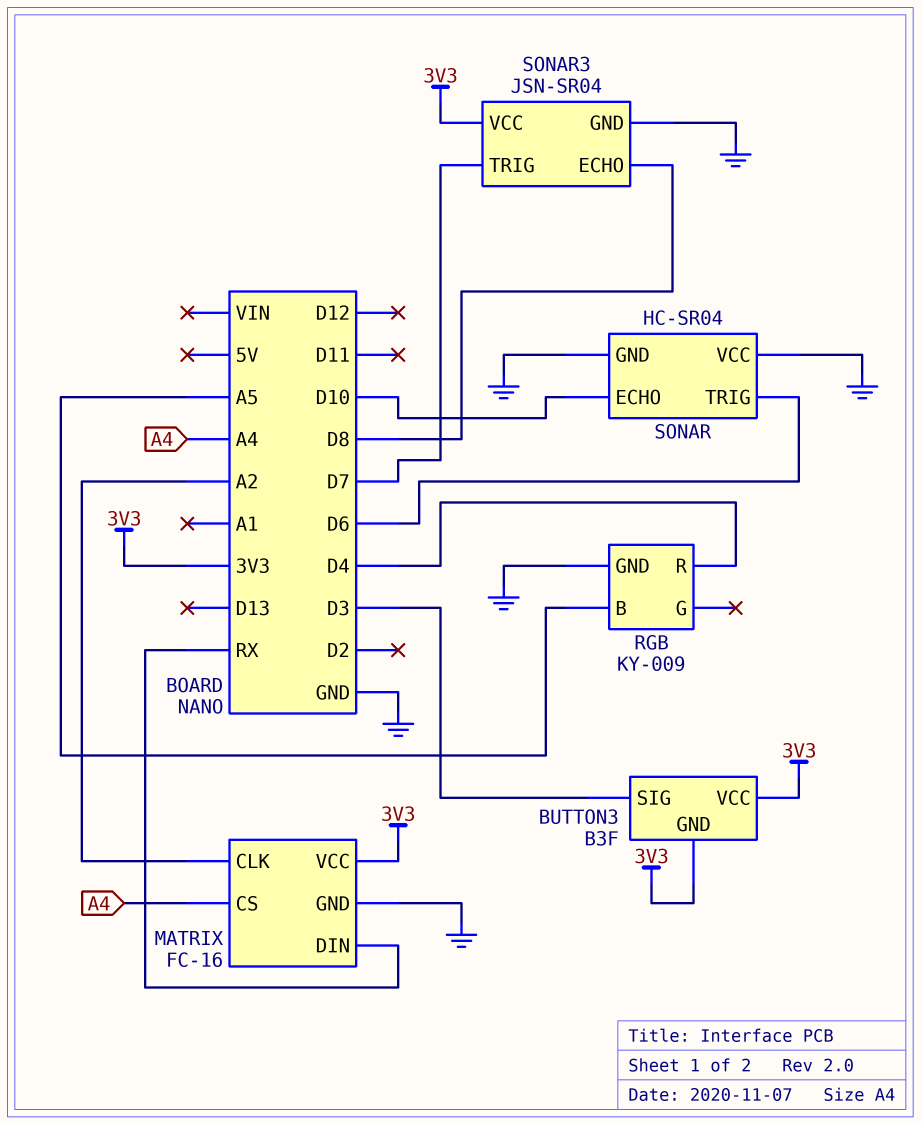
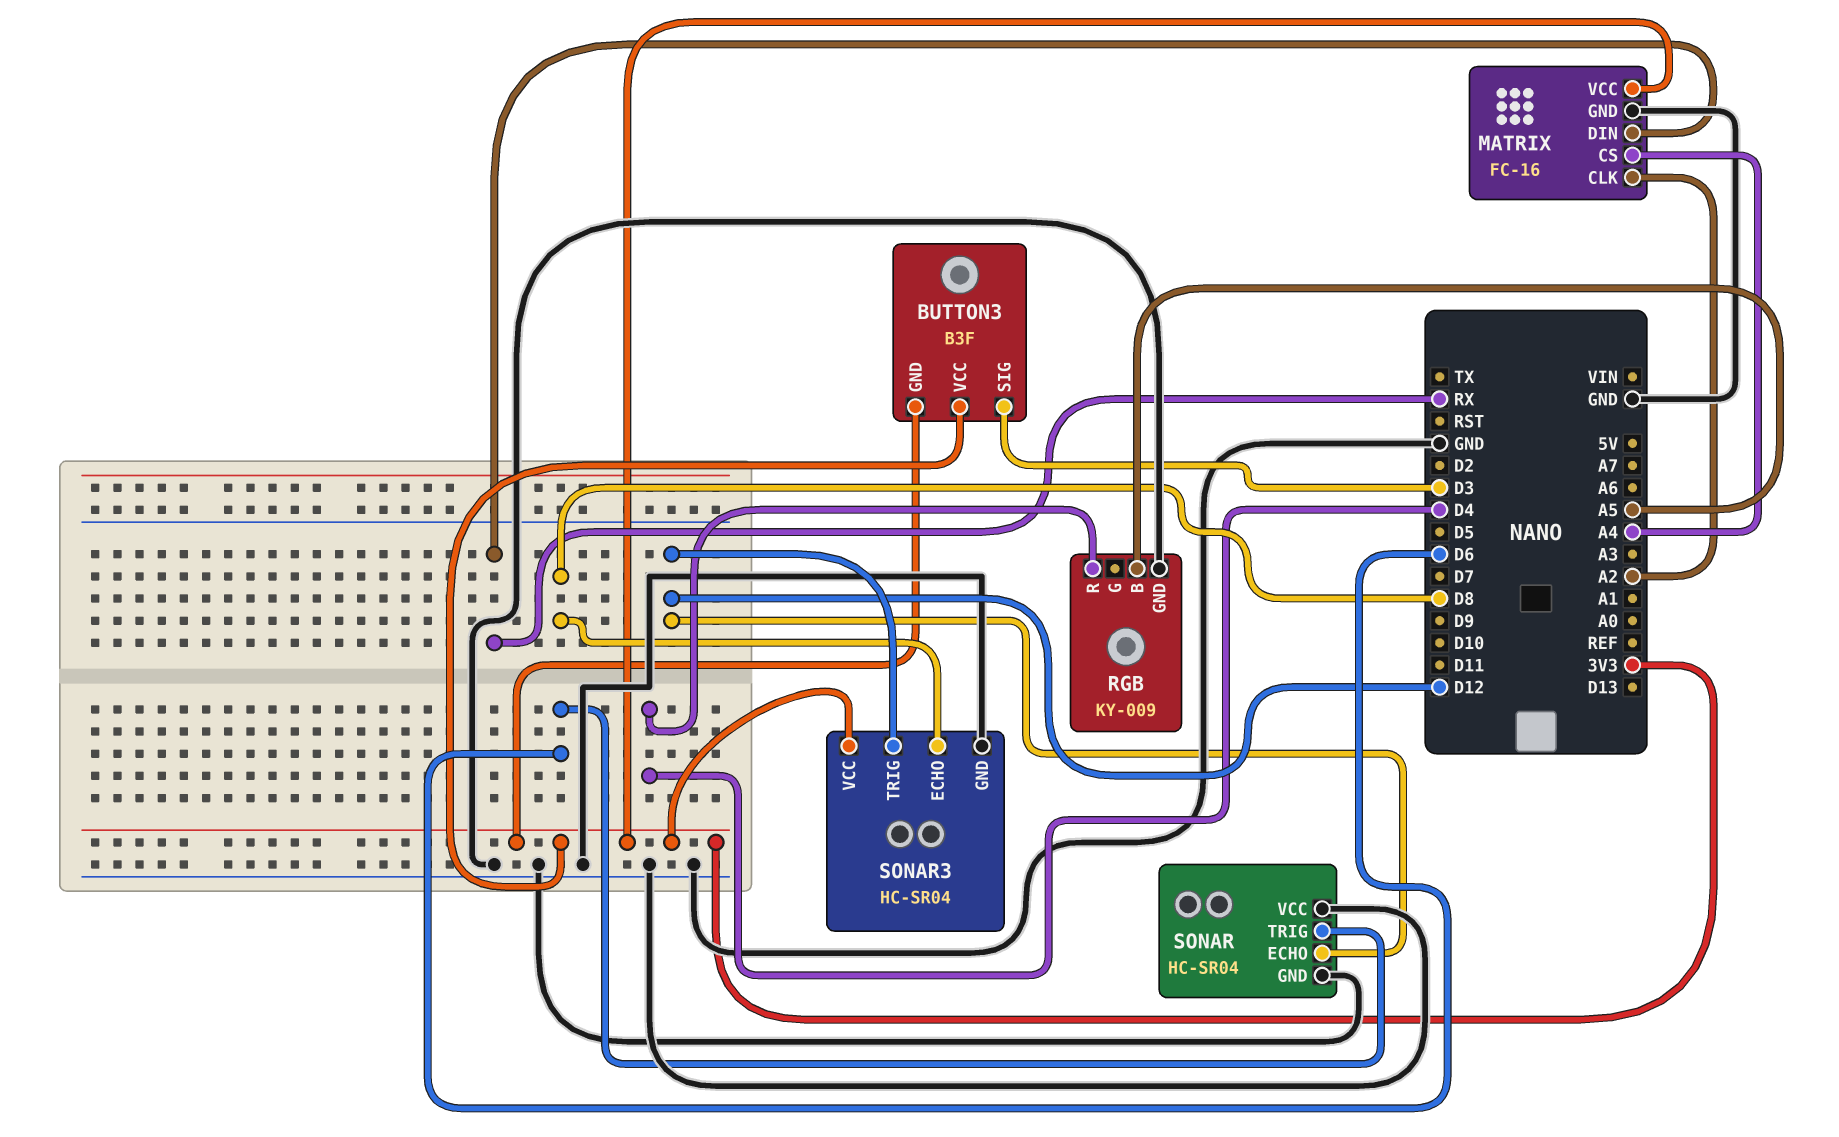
SONAR pin ECHO: D10 -> D12
SONAR3: JSN-SR04 -> HC-SR04
SONAR3 pin TRIG: D7 -> D12

